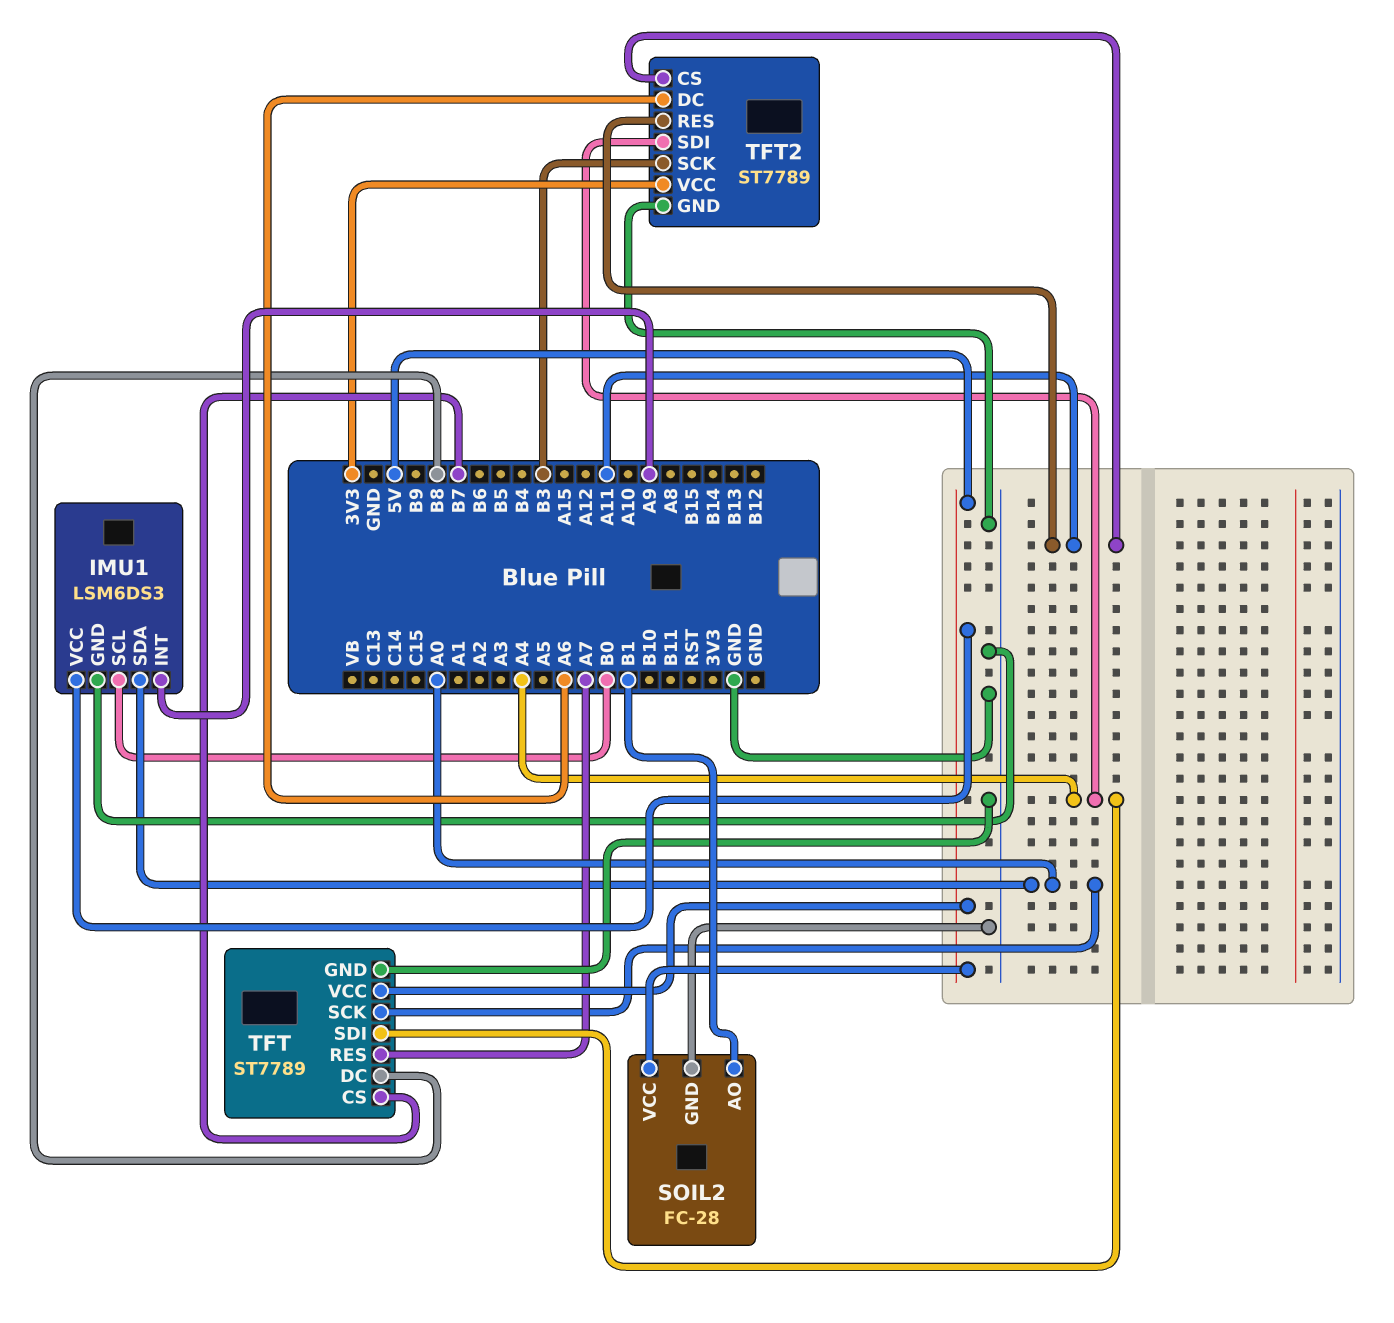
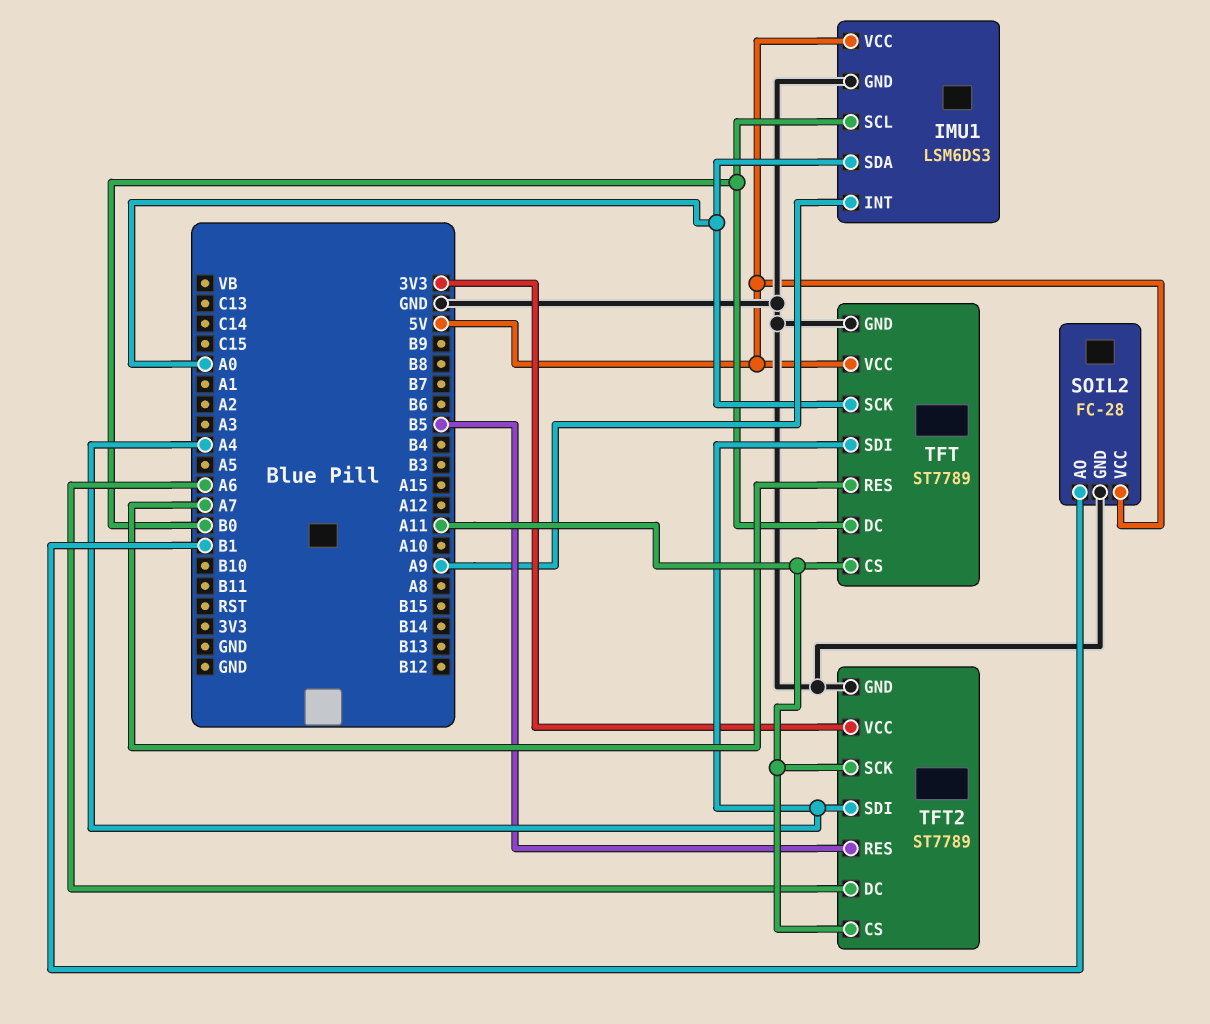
TFT pin CS: B7 -> A11
TFT pin DC: B8 -> B0
TFT2 pin RES: A11 -> B5
TFT2 pin SCK: B3 -> A11

